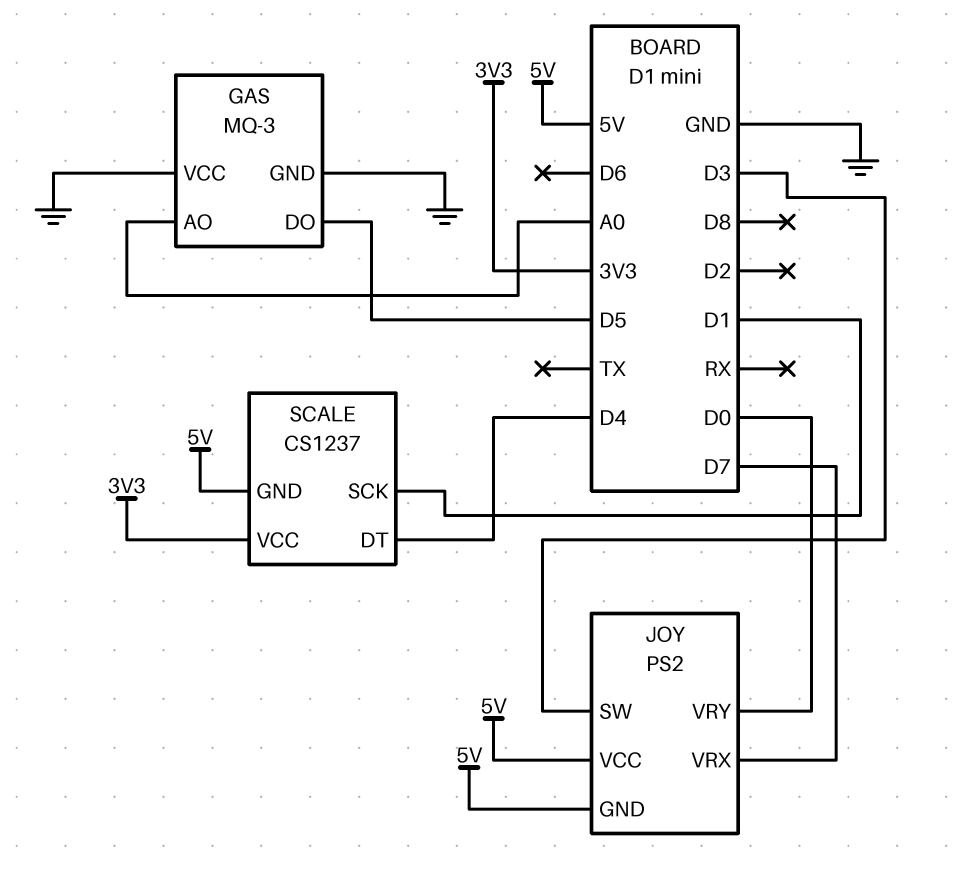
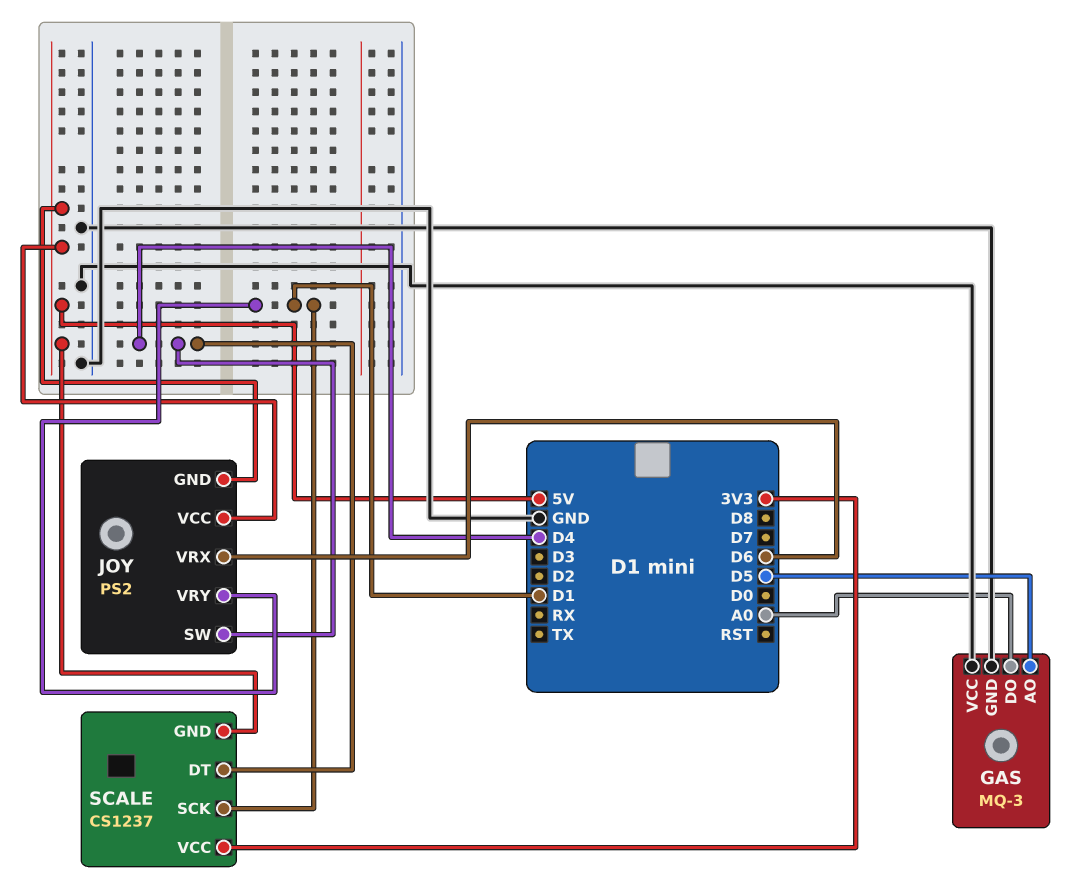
GAS pin AO: A0 -> D5
GAS pin DO: D5 -> A0
JOY pin SW: D3 -> D4
JOY pin VRX: D7 -> D6
JOY pin VRY: D0 -> D1

